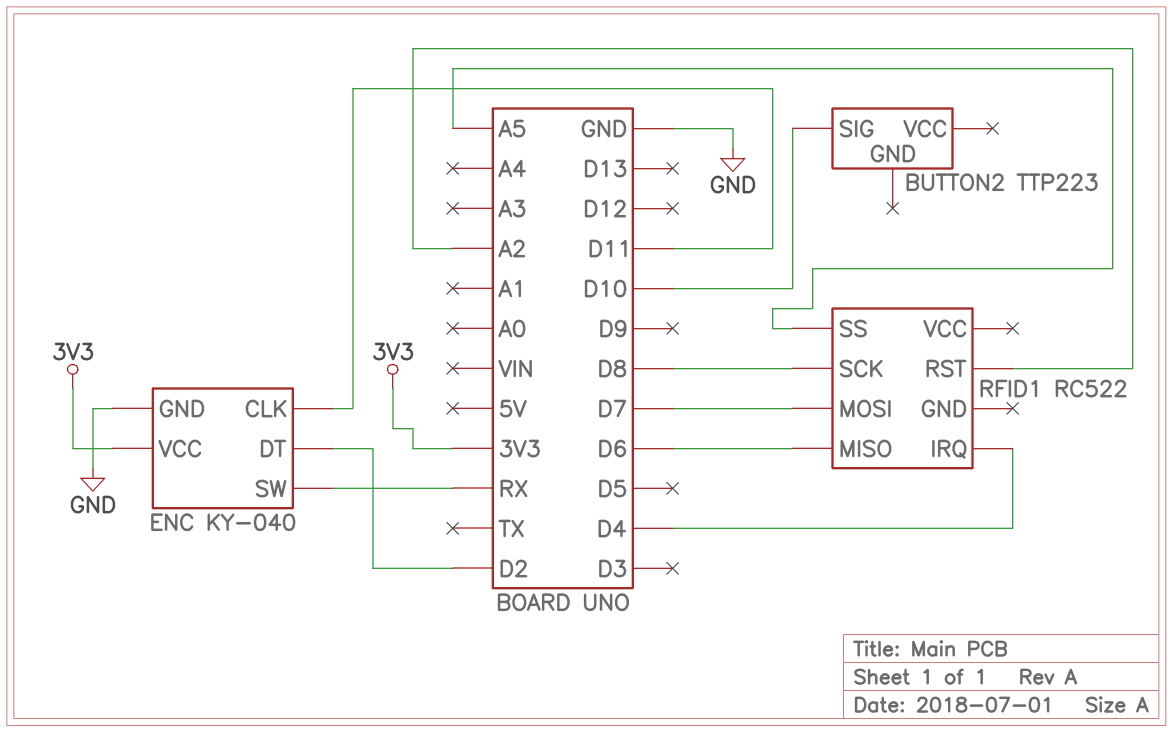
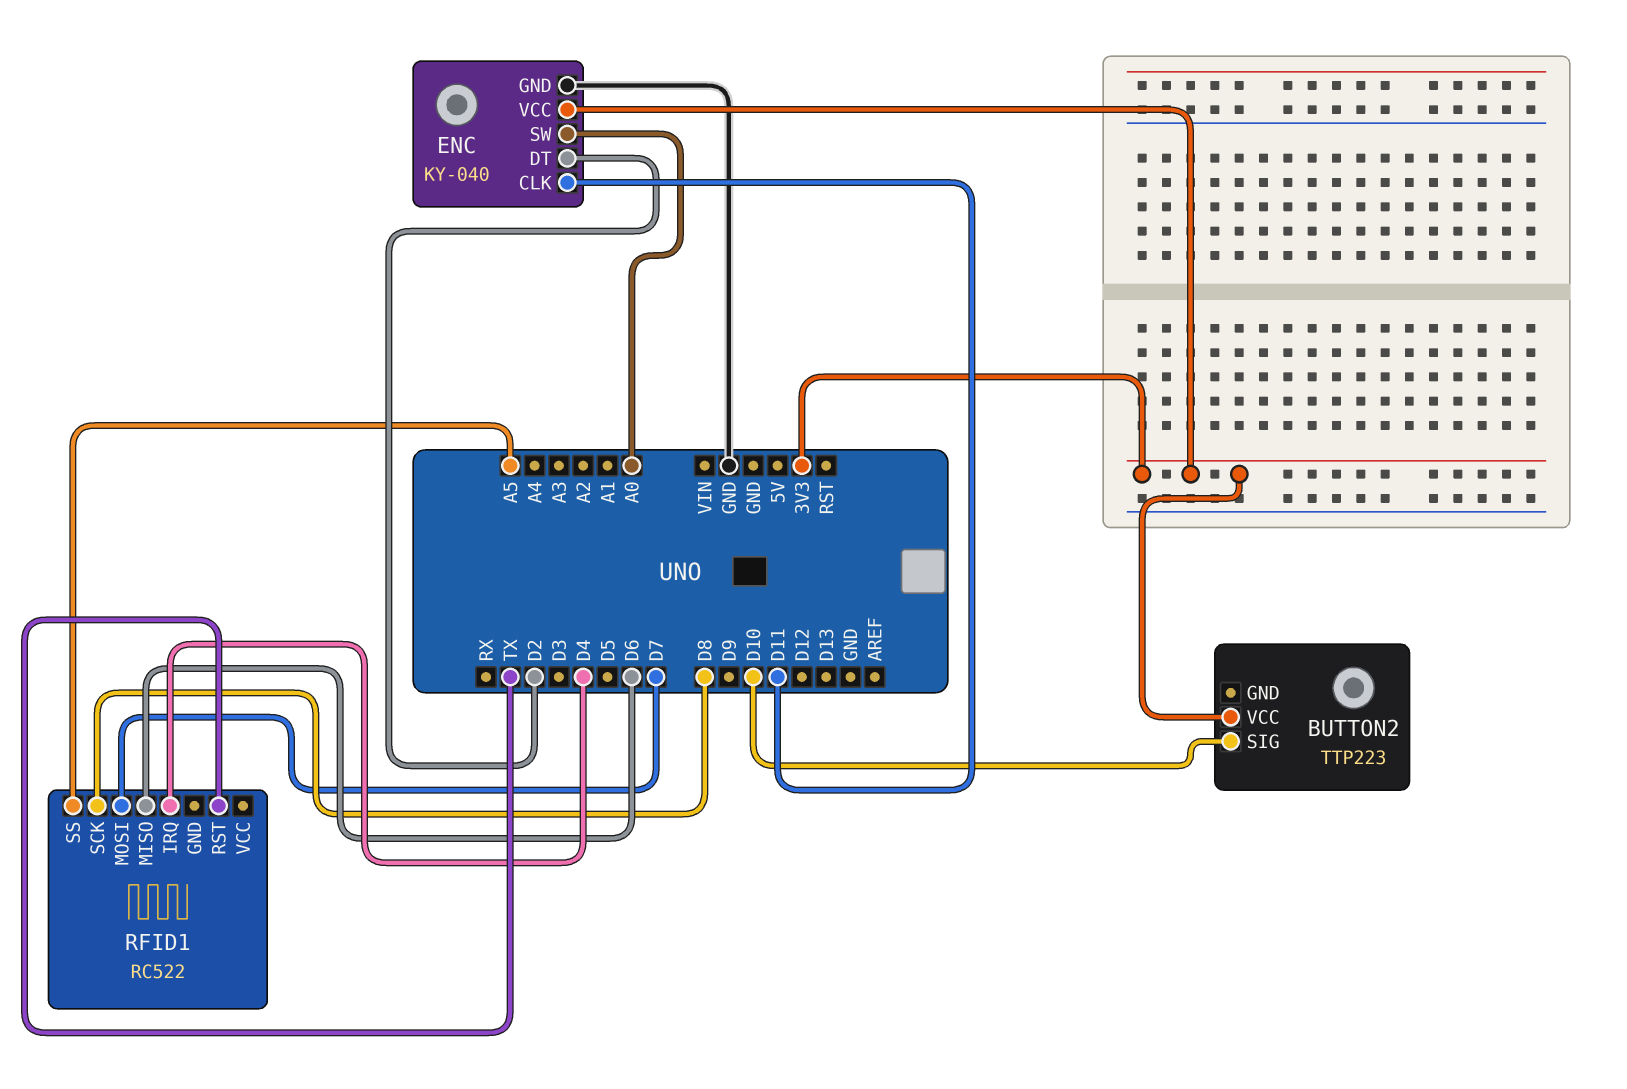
BUTTON2 pin VCC: none -> 3V3
ENC pin SW: RX -> A0
RFID1 pin RST: A2 -> TX

